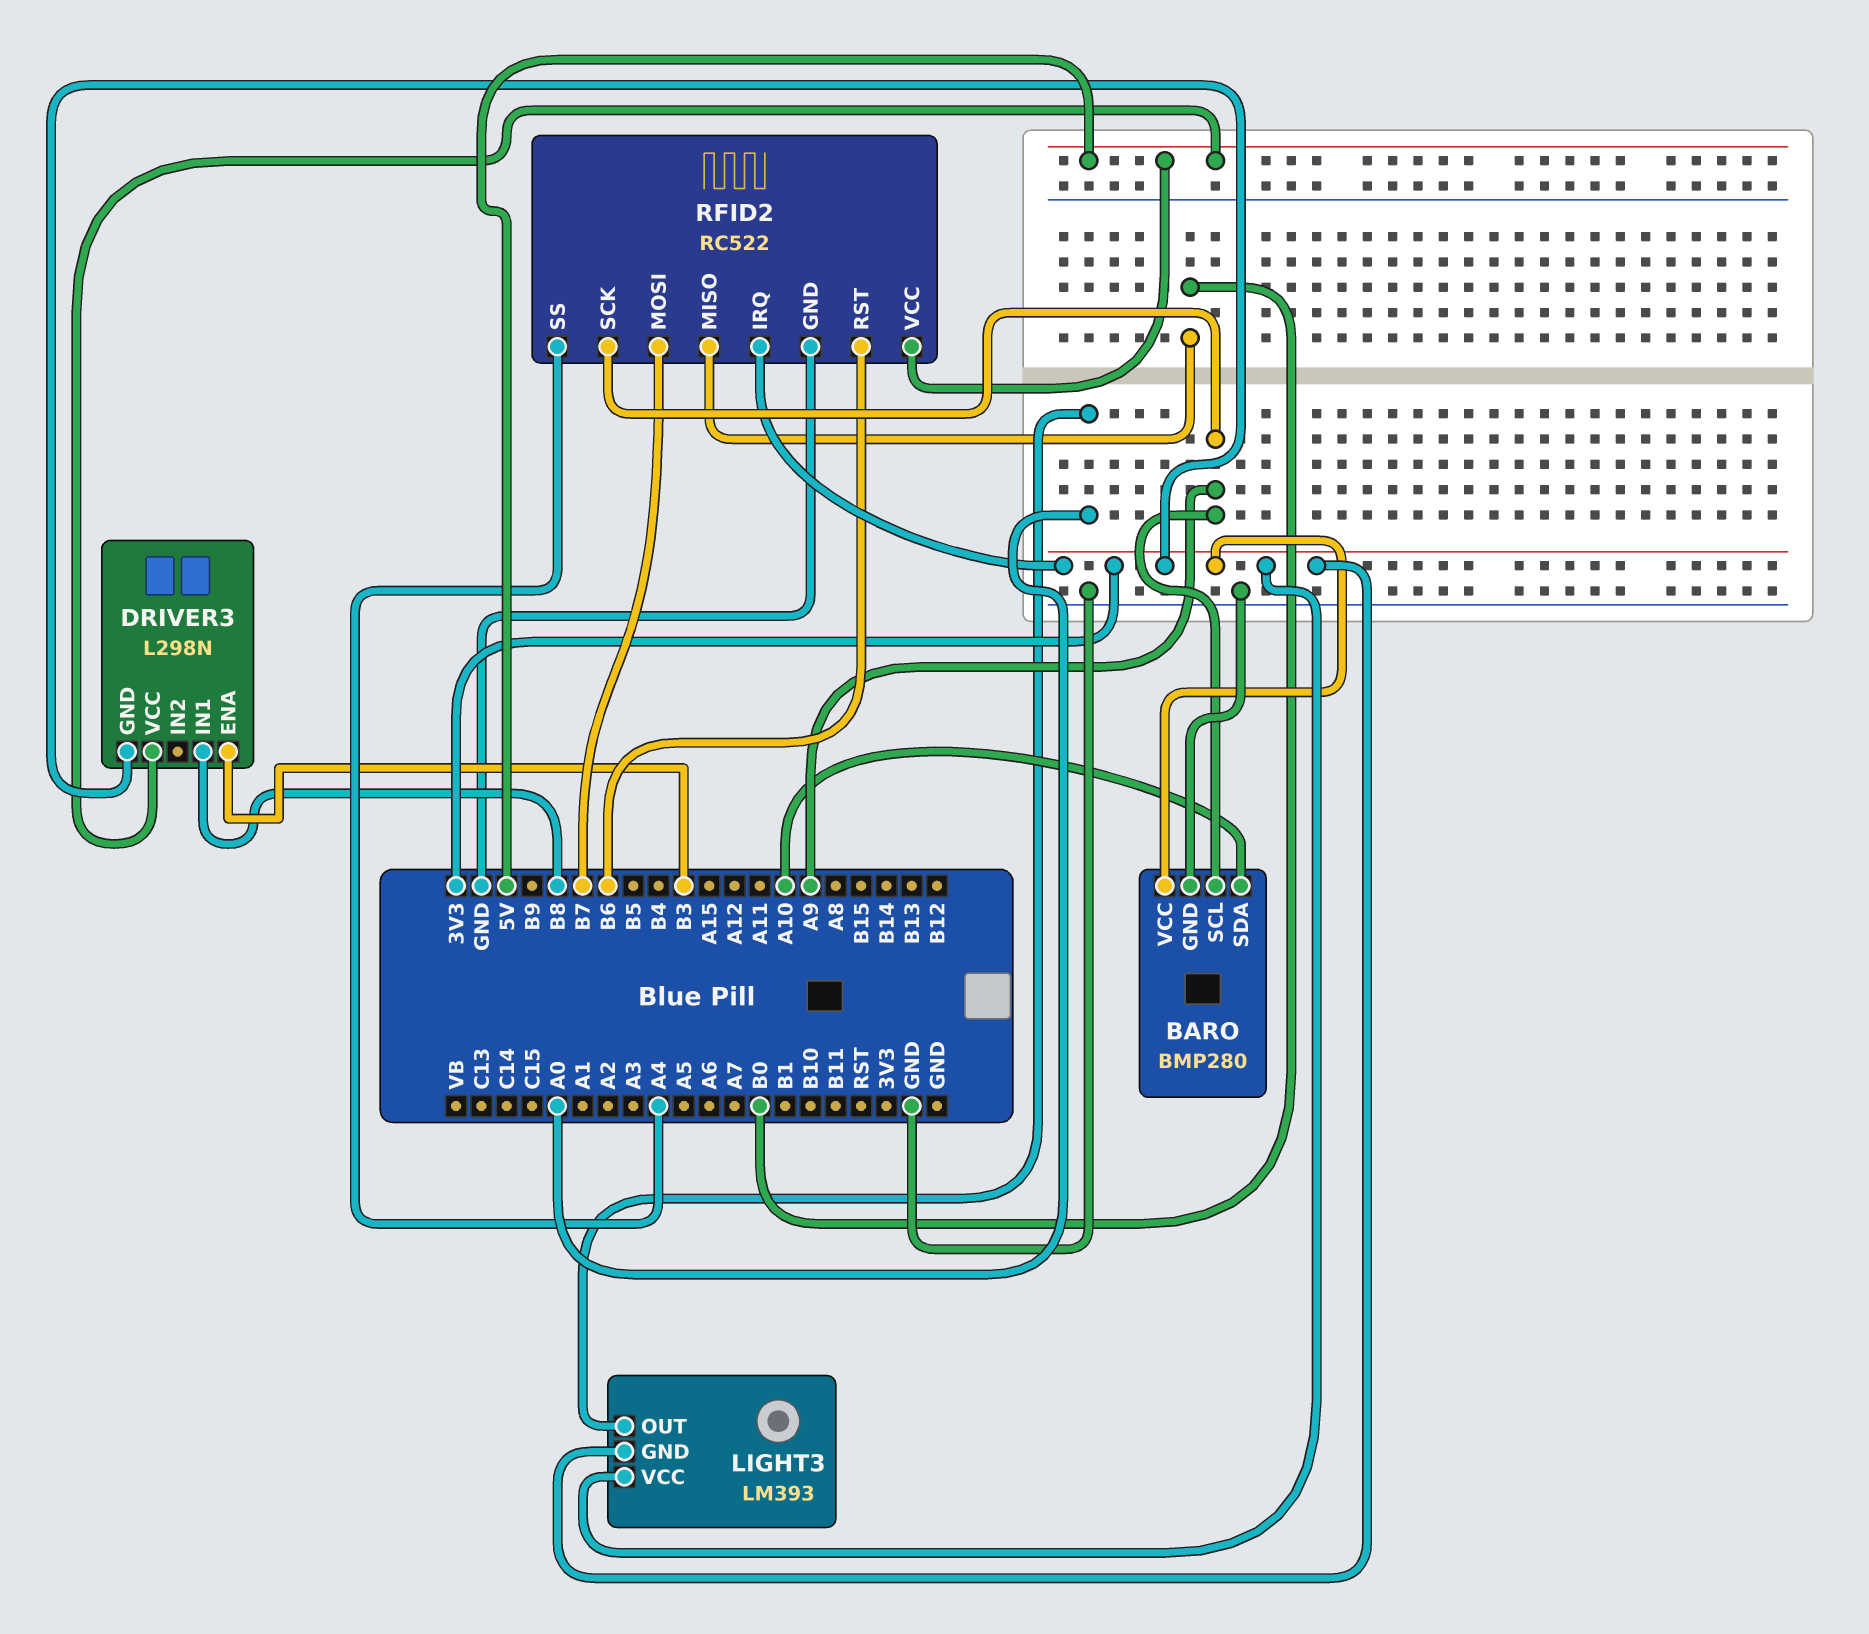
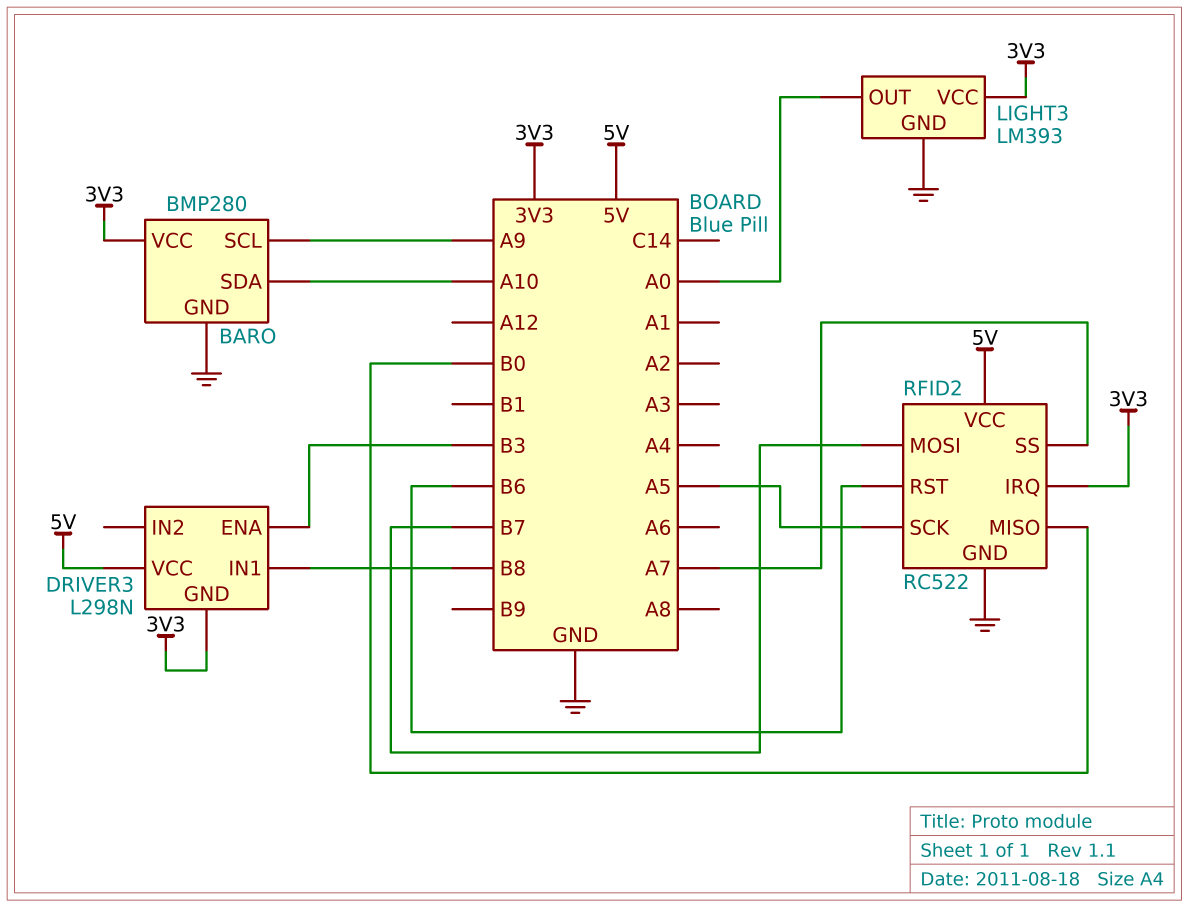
LIGHT3 pin GND: 3V3 -> GND
RFID2 pin SCK: A9 -> A5
RFID2 pin SS: A4 -> A7

